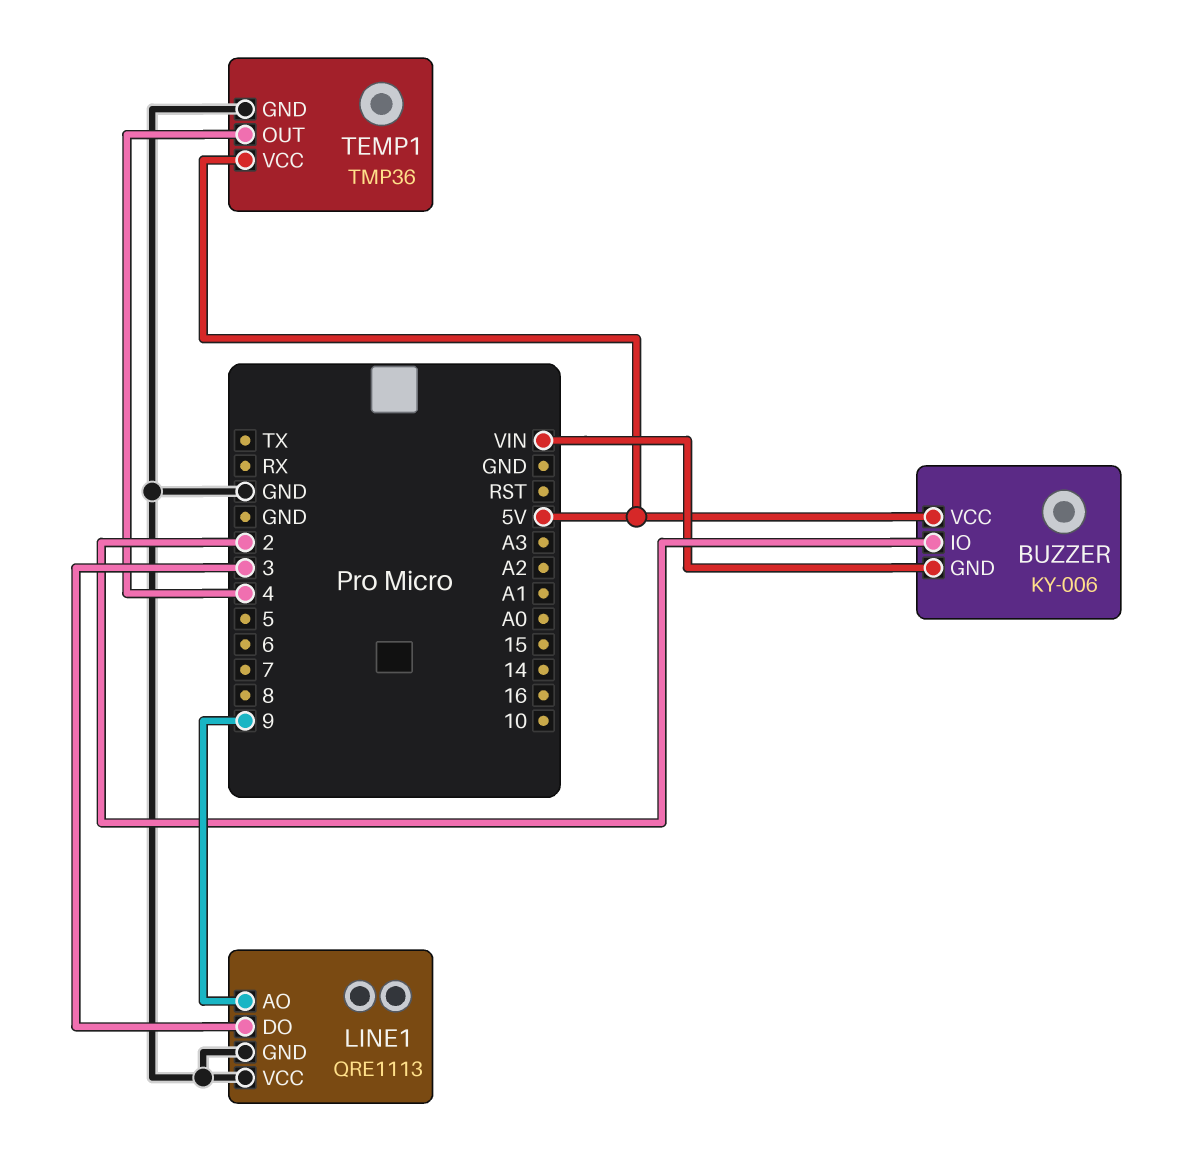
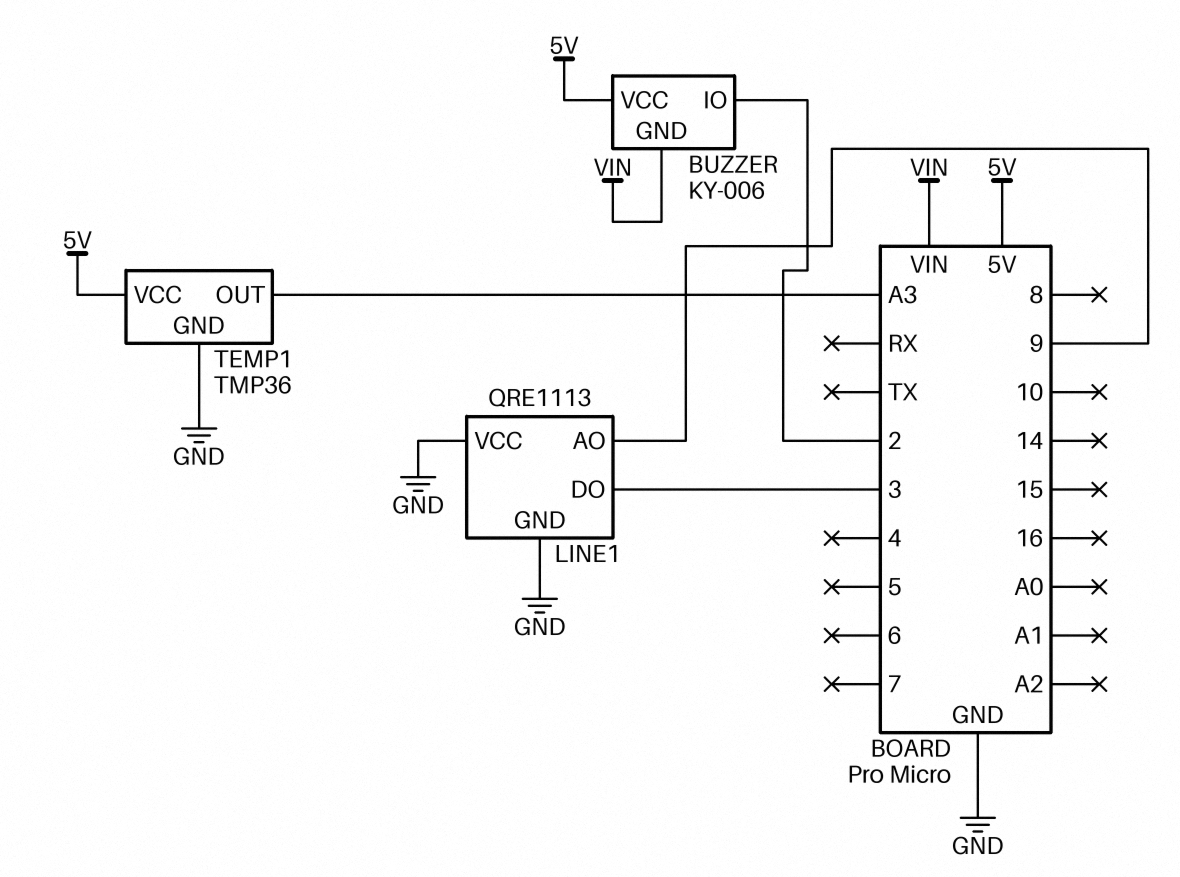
TEMP1 pin OUT: 4 -> A3

